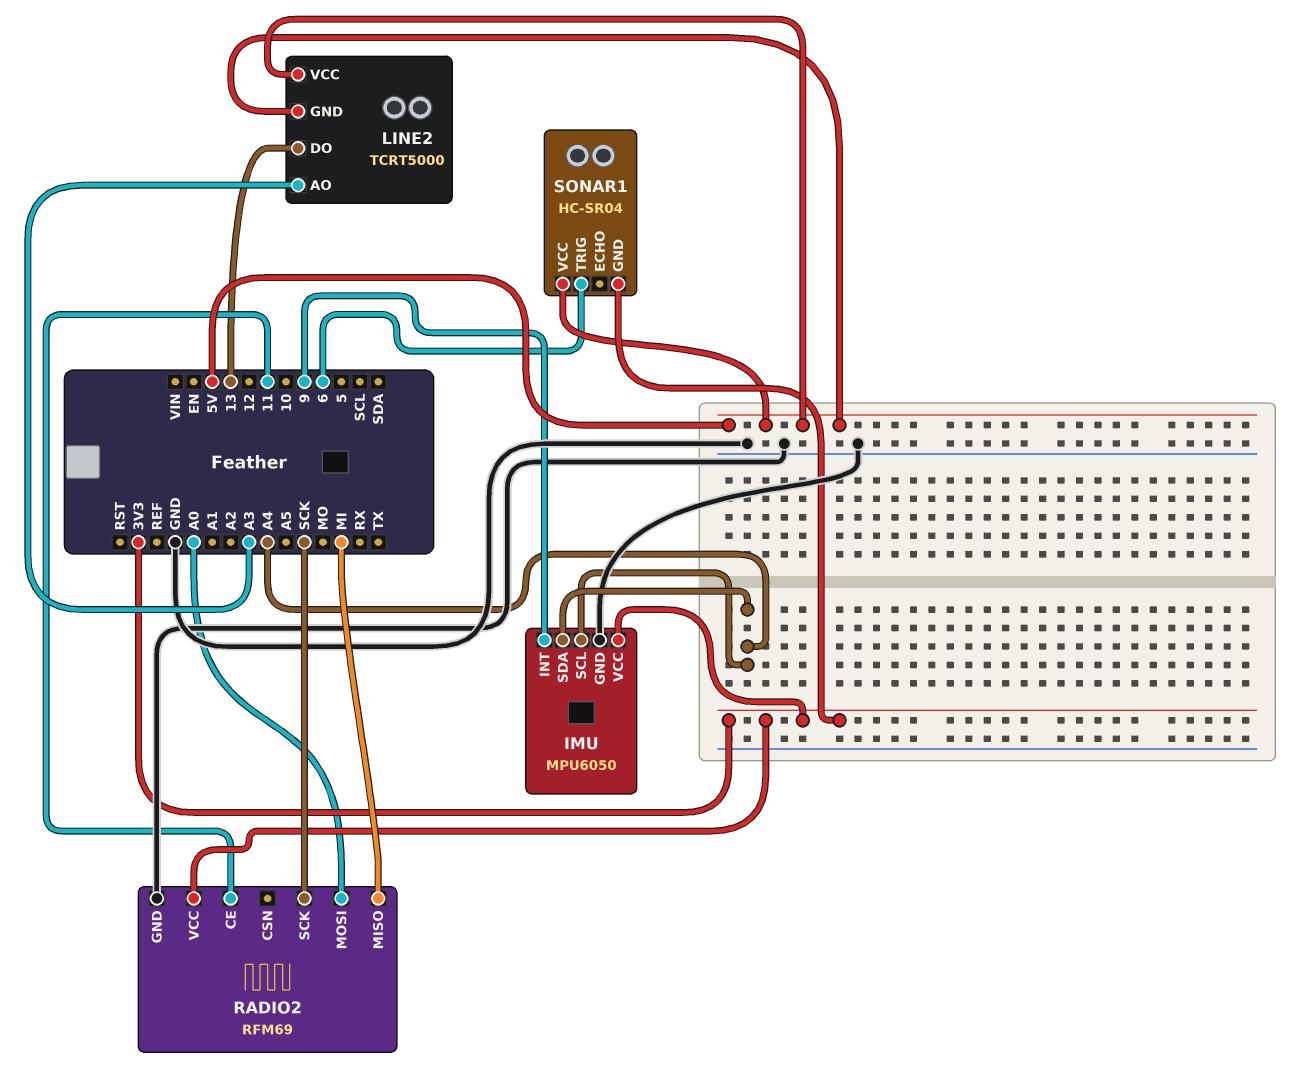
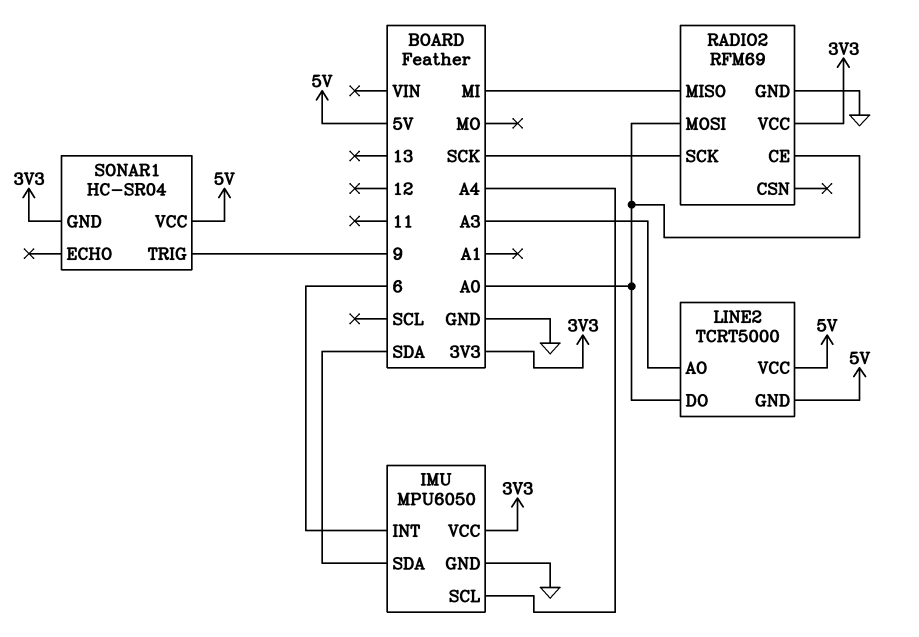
IMU pin INT: 9 -> 6
IMU pin SDA: A4 -> SDA
LINE2 pin DO: 13 -> A0
RADIO2 pin CE: 11 -> A0
SONAR1 pin TRIG: 6 -> 9

